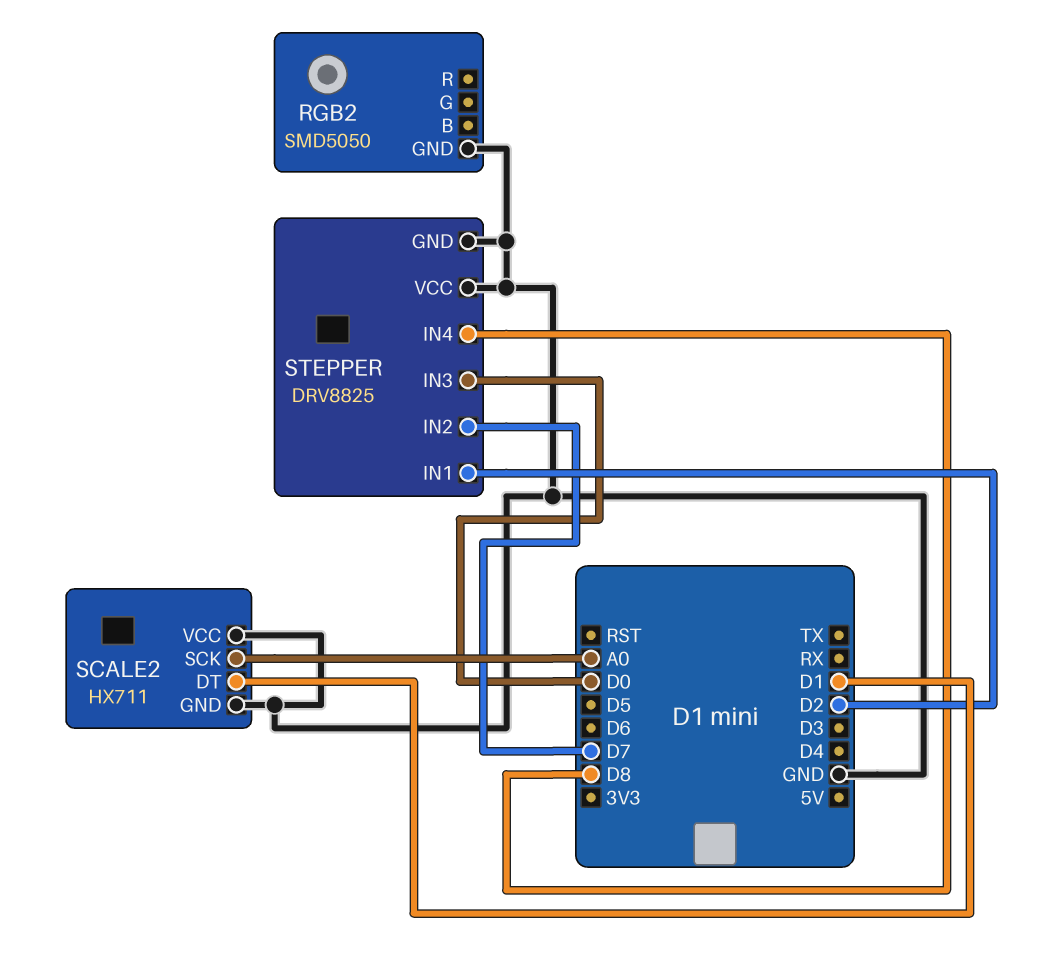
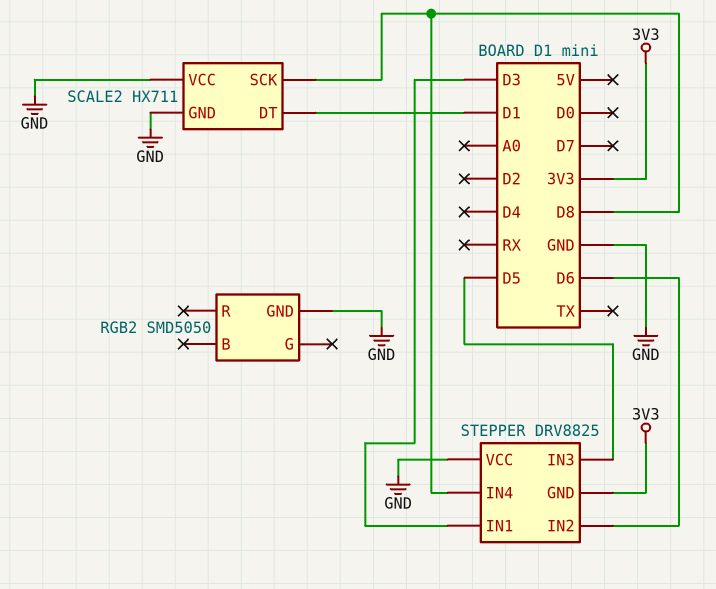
SCALE2 pin SCK: A0 -> D8
STEPPER pin GND: GND -> 3V3
STEPPER pin IN1: D2 -> D3
STEPPER pin IN2: D7 -> D6
STEPPER pin IN3: D0 -> D5

